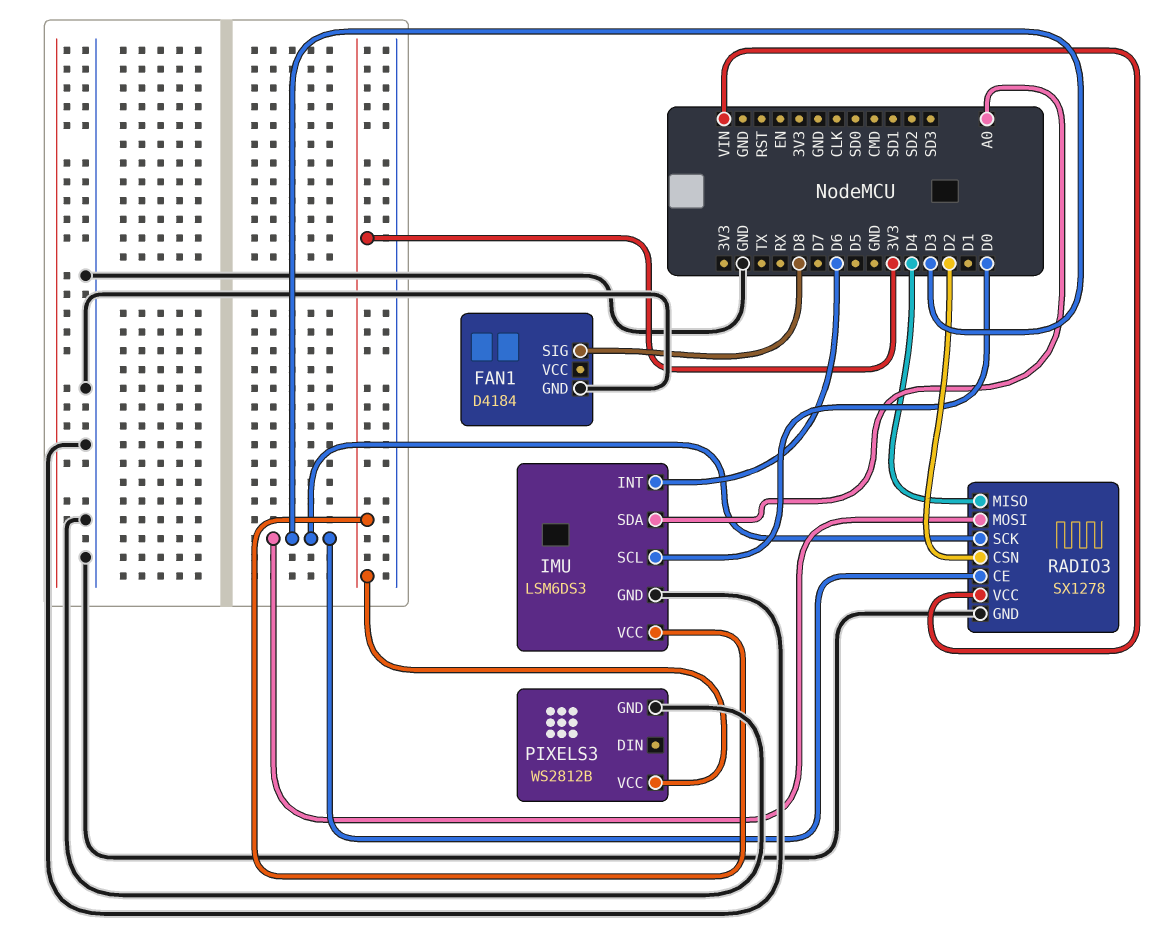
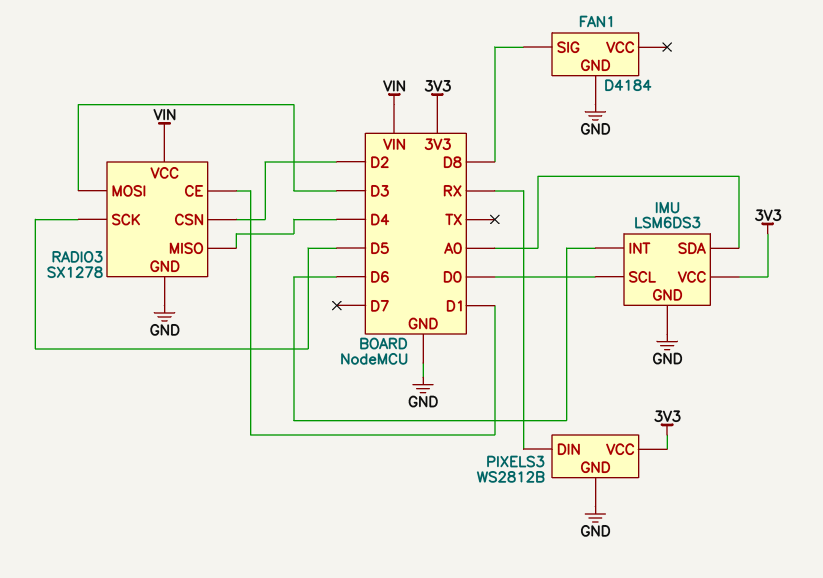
PIXELS3 pin DIN: none -> RX
RADIO3 pin CE: D3 -> D1
RADIO3 pin SCK: D3 -> D5

